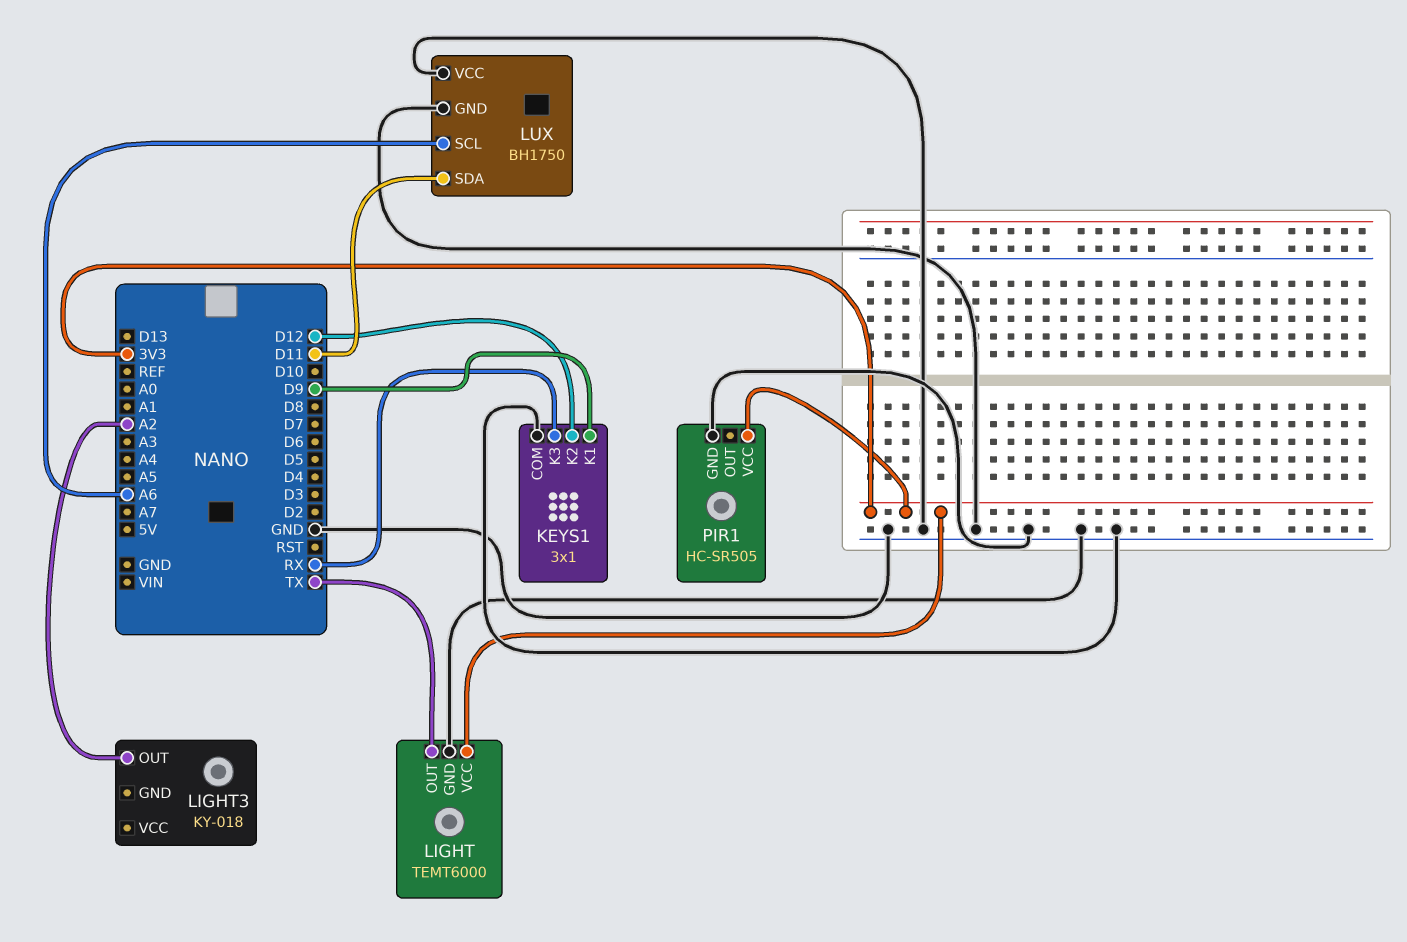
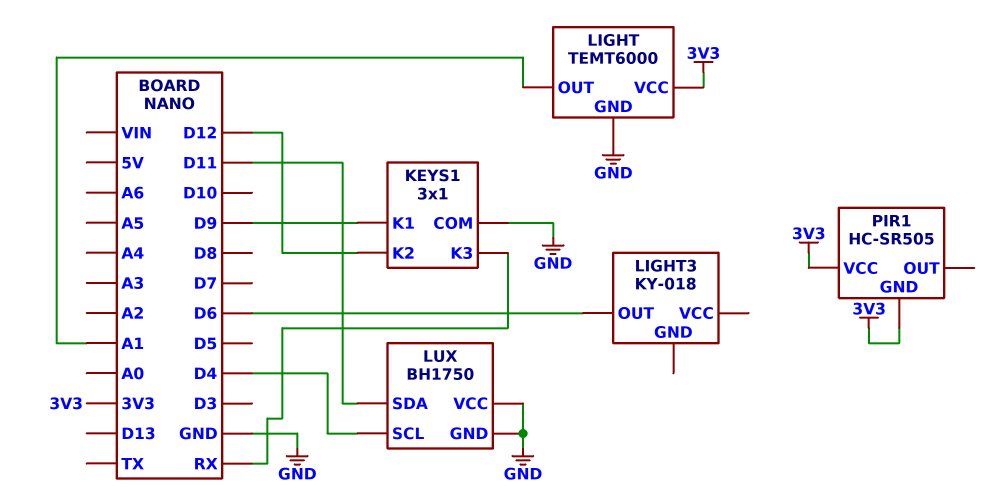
LIGHT pin OUT: TX -> A1
LIGHT3 pin OUT: A2 -> D6
LUX pin SCL: A6 -> D4
PIR1 pin GND: GND -> 3V3

